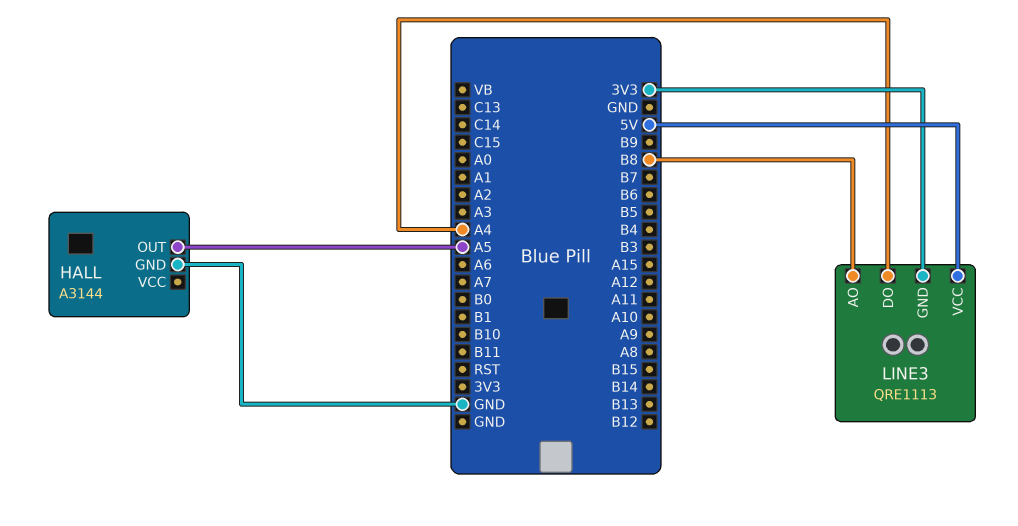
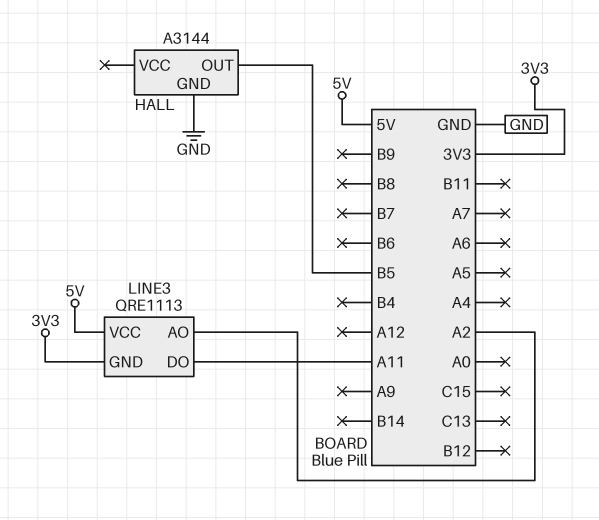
HALL pin OUT: A5 -> B5
LINE3 pin AO: B8 -> A2
LINE3 pin DO: A4 -> A11

